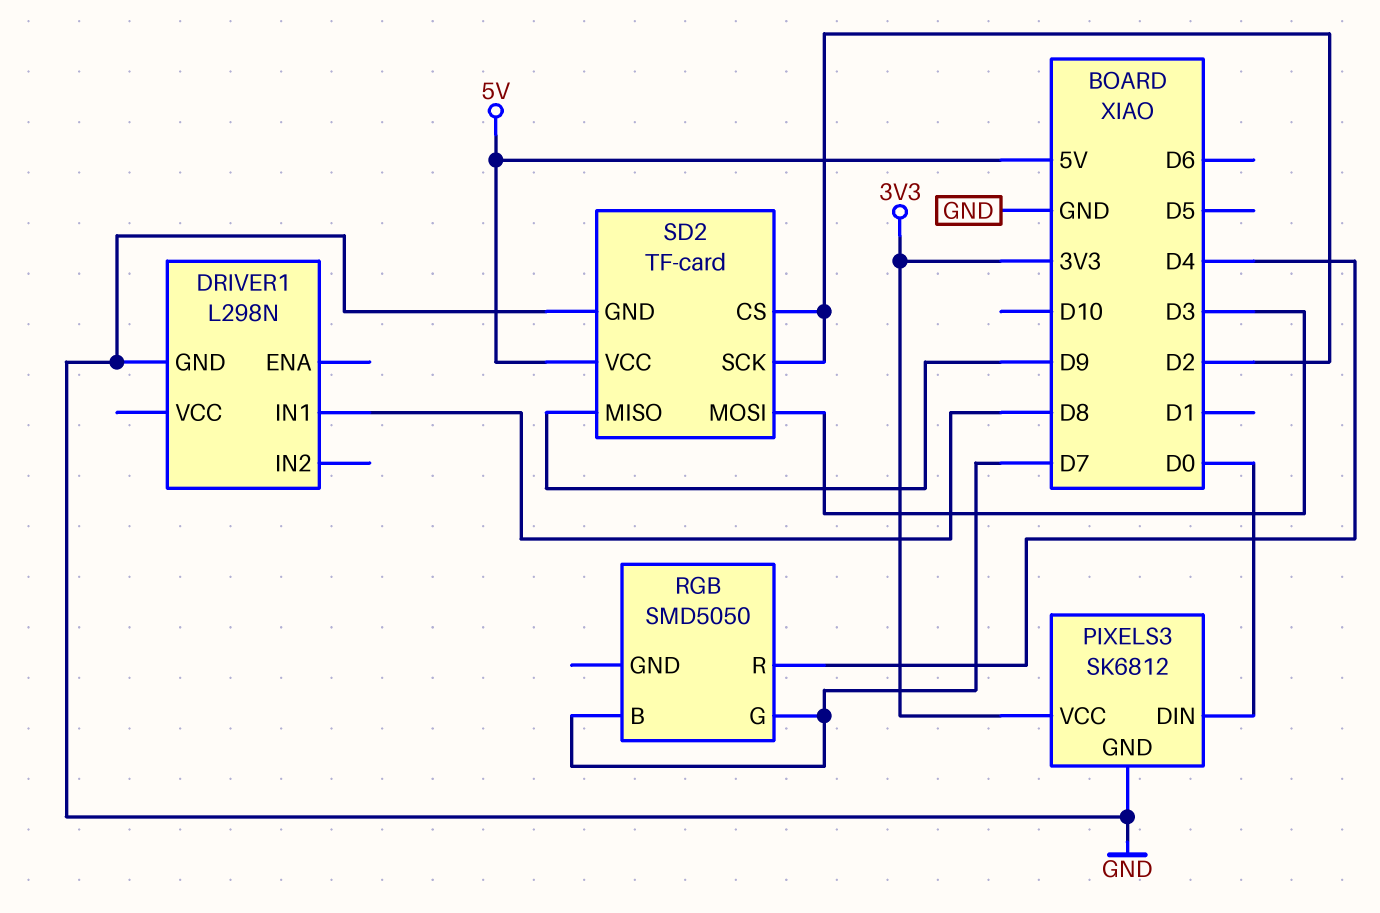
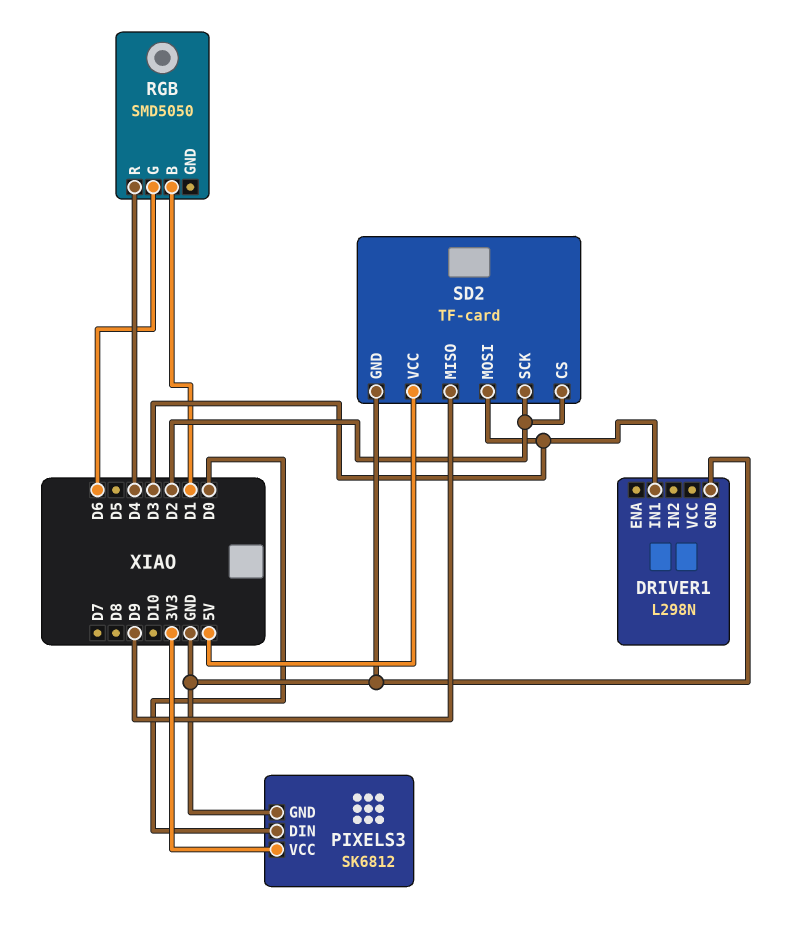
DRIVER1 pin IN1: D8 -> D3
RGB pin B: D7 -> D1
RGB pin G: D7 -> D6

